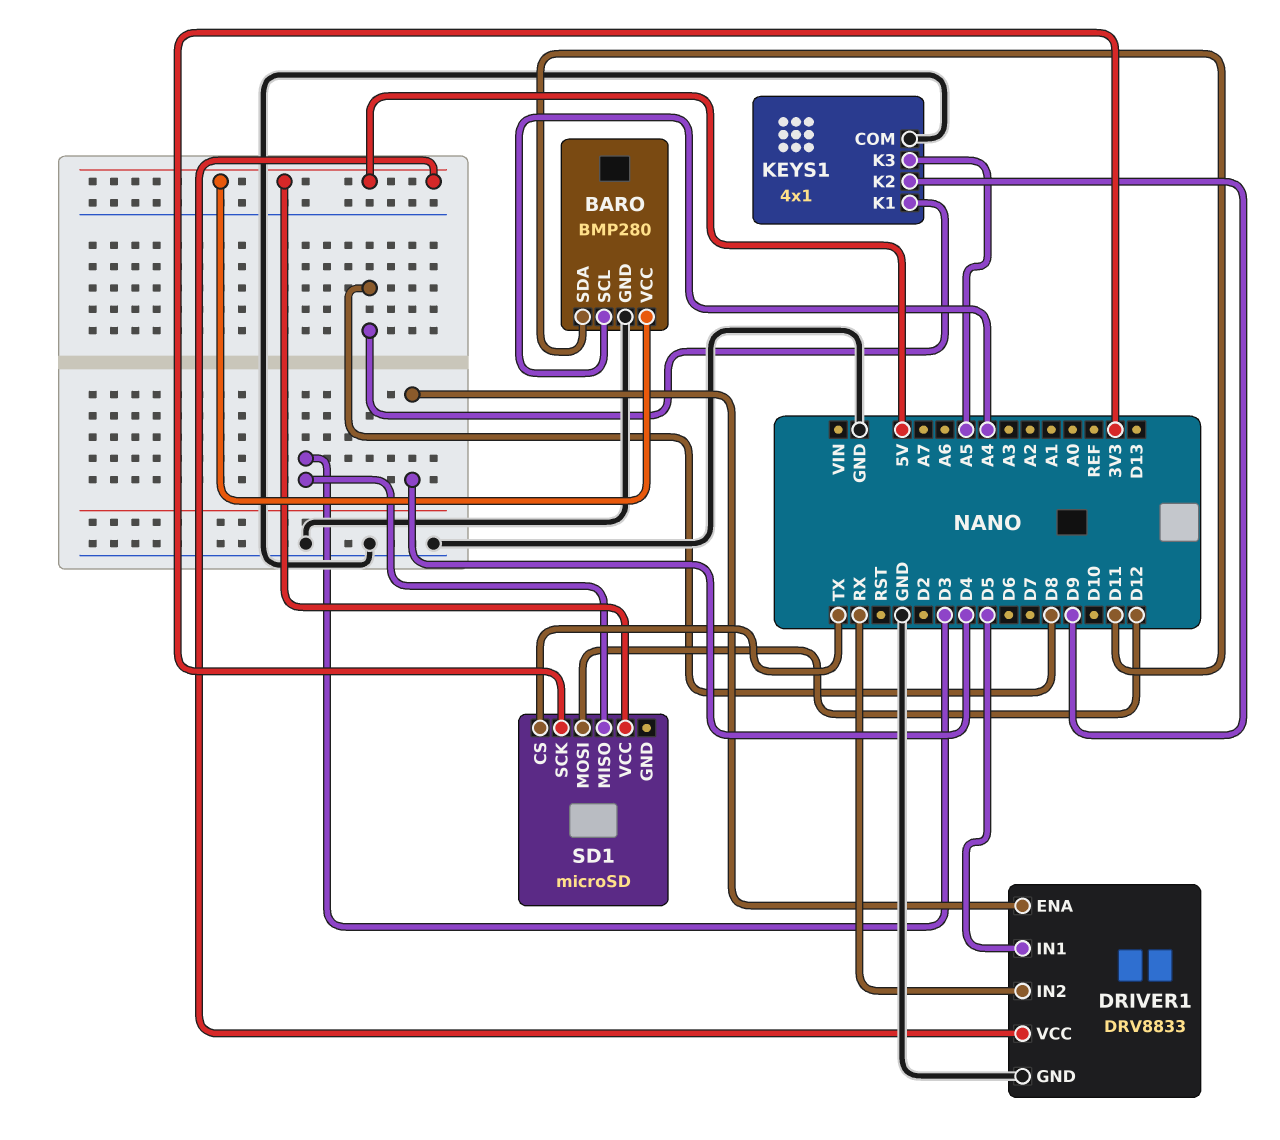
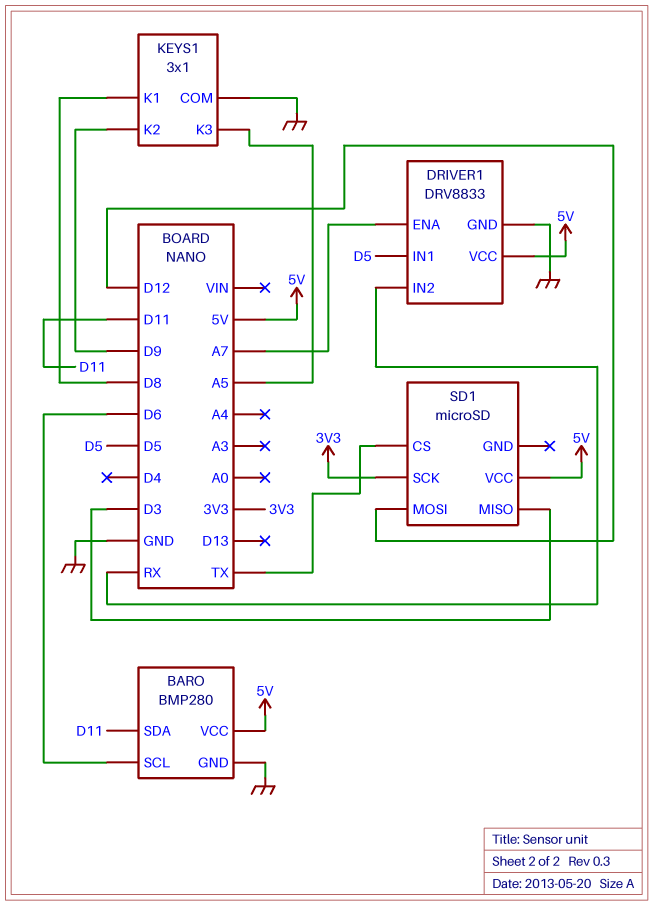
BARO pin SCL: A4 -> D6
DRIVER1 pin ENA: D4 -> A7
KEYS1: 4x1 -> 3x1

